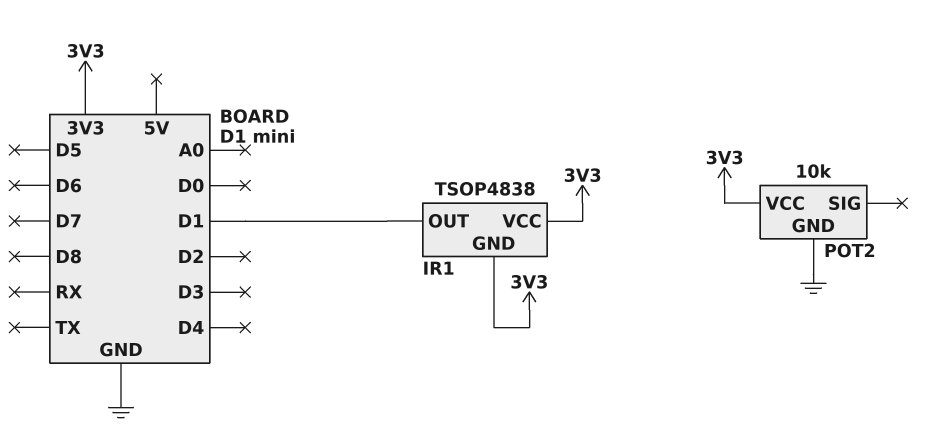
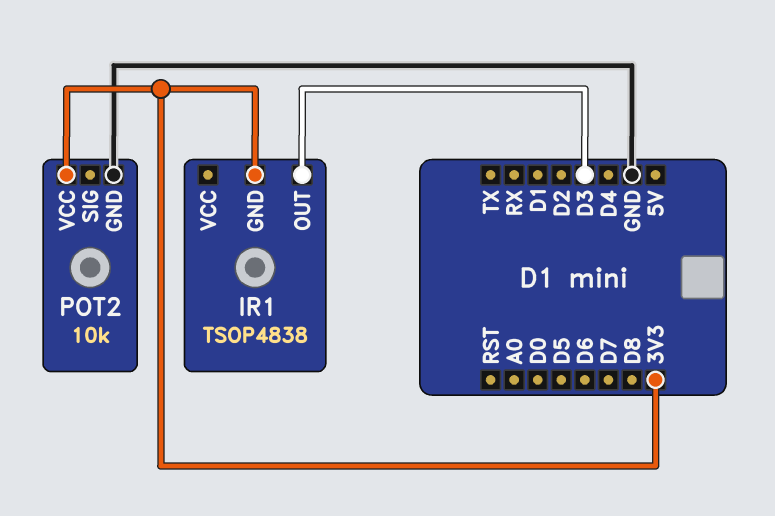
IR1 pin OUT: D1 -> D3
IR1 pin VCC: 3V3 -> none

